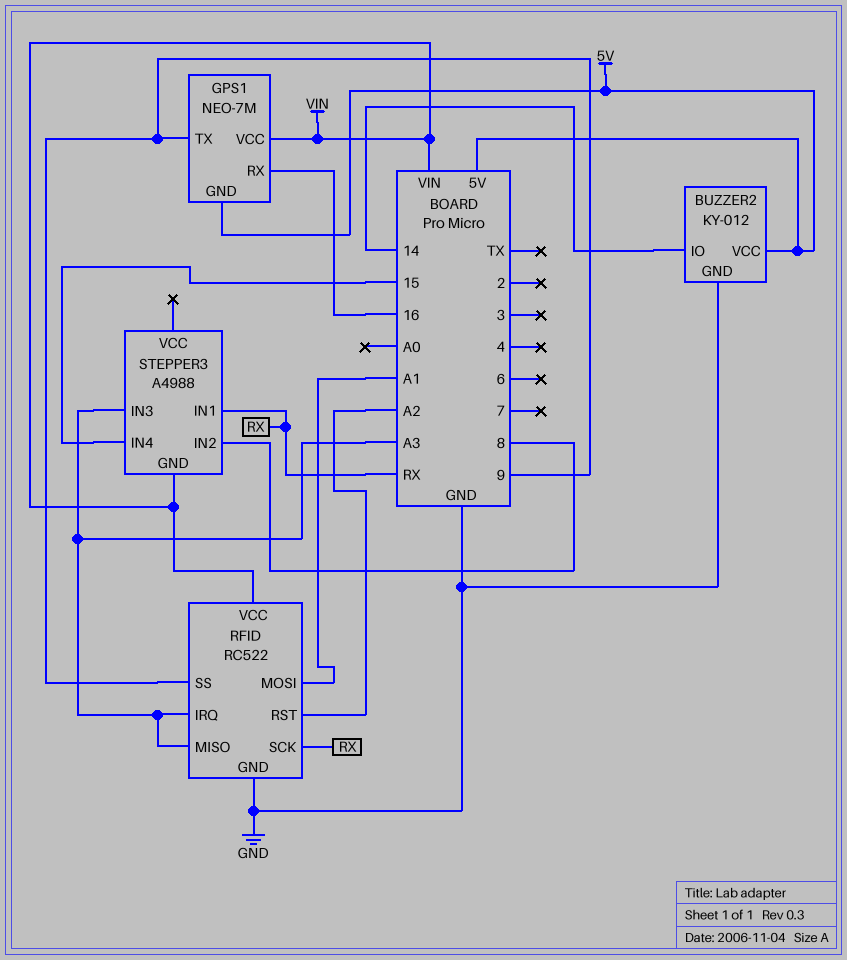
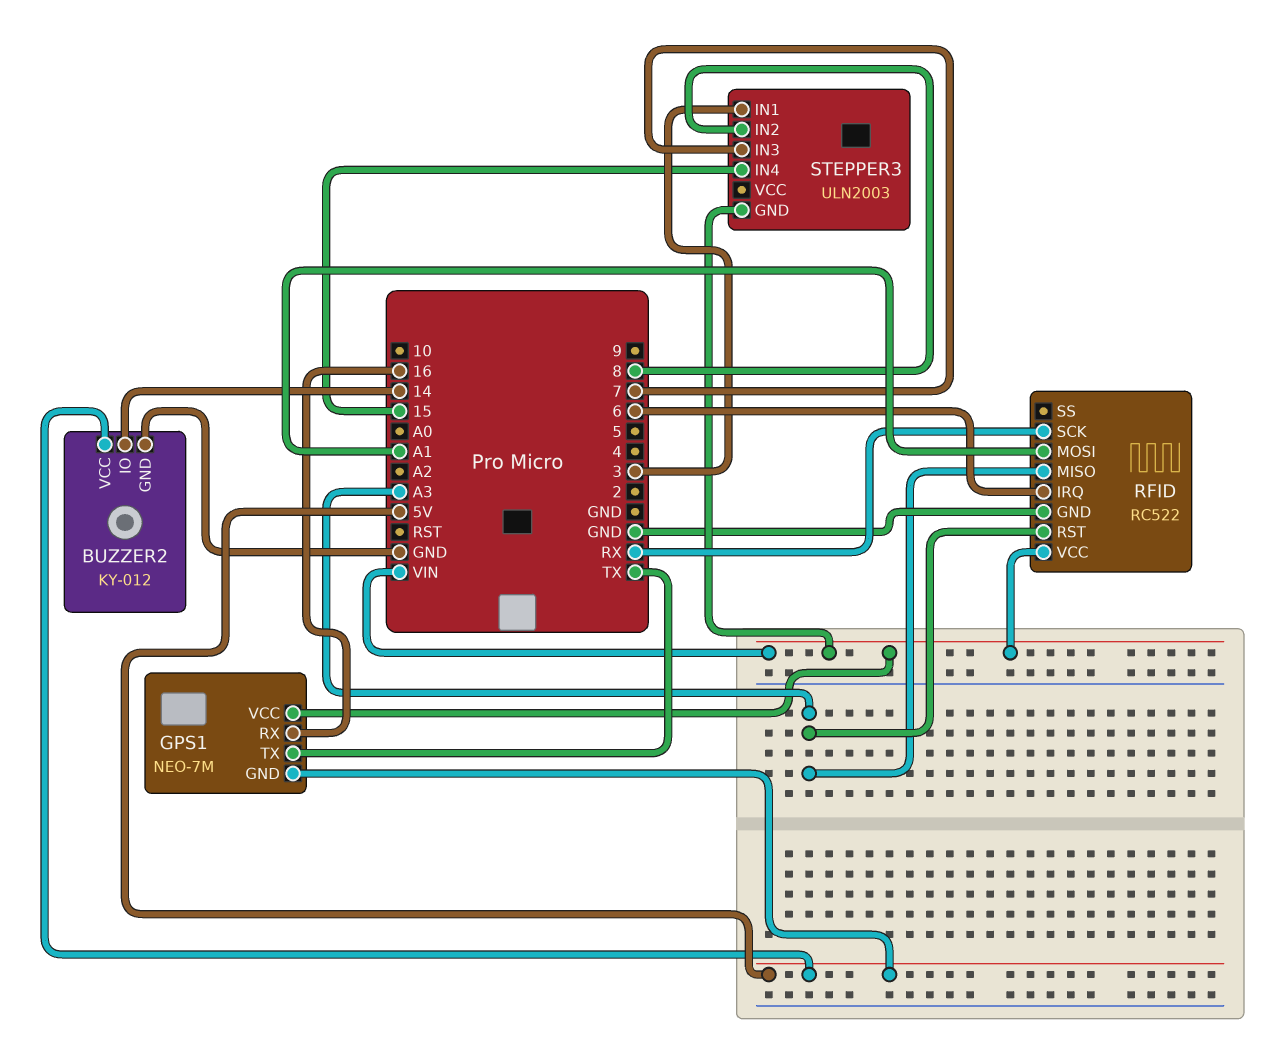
GPS1 pin TX: 9 -> TX
RFID pin IRQ: A3 -> 6
RFID pin RST: A2 -> A3
RFID pin SS: 9 -> none
STEPPER3: A4988 -> ULN2003
STEPPER3 pin IN1: RX -> 3
STEPPER3 pin IN3: A3 -> 7

